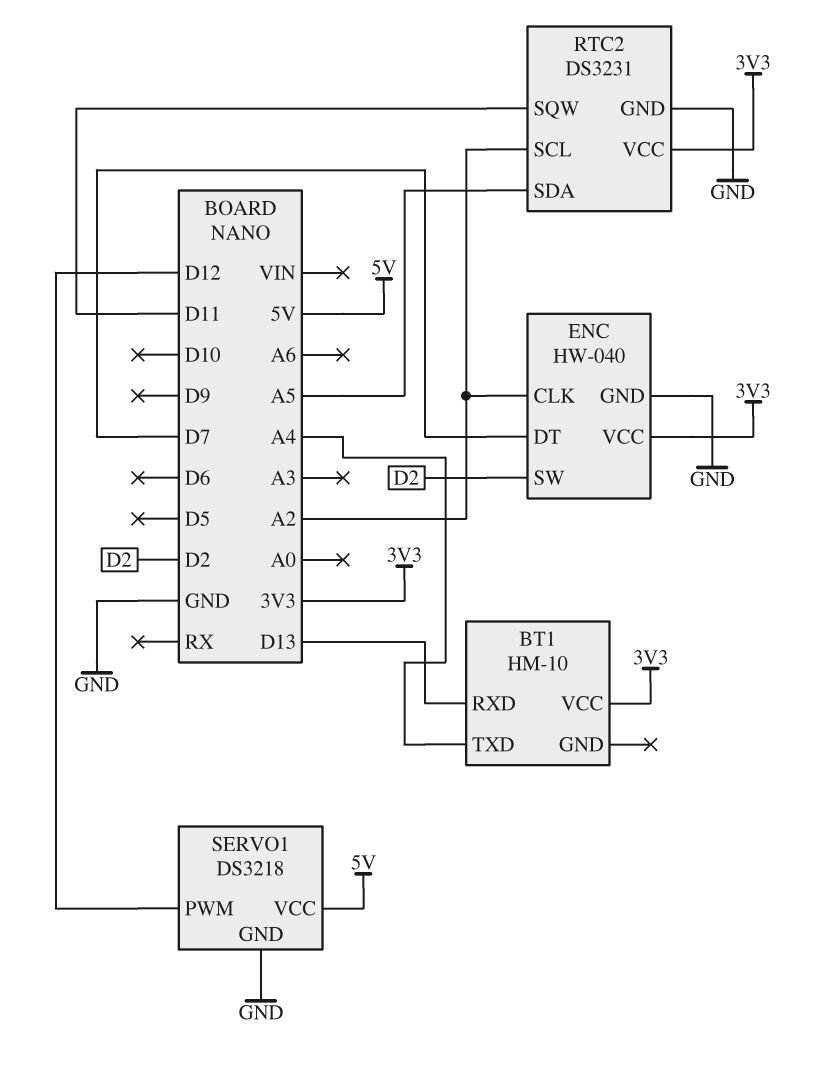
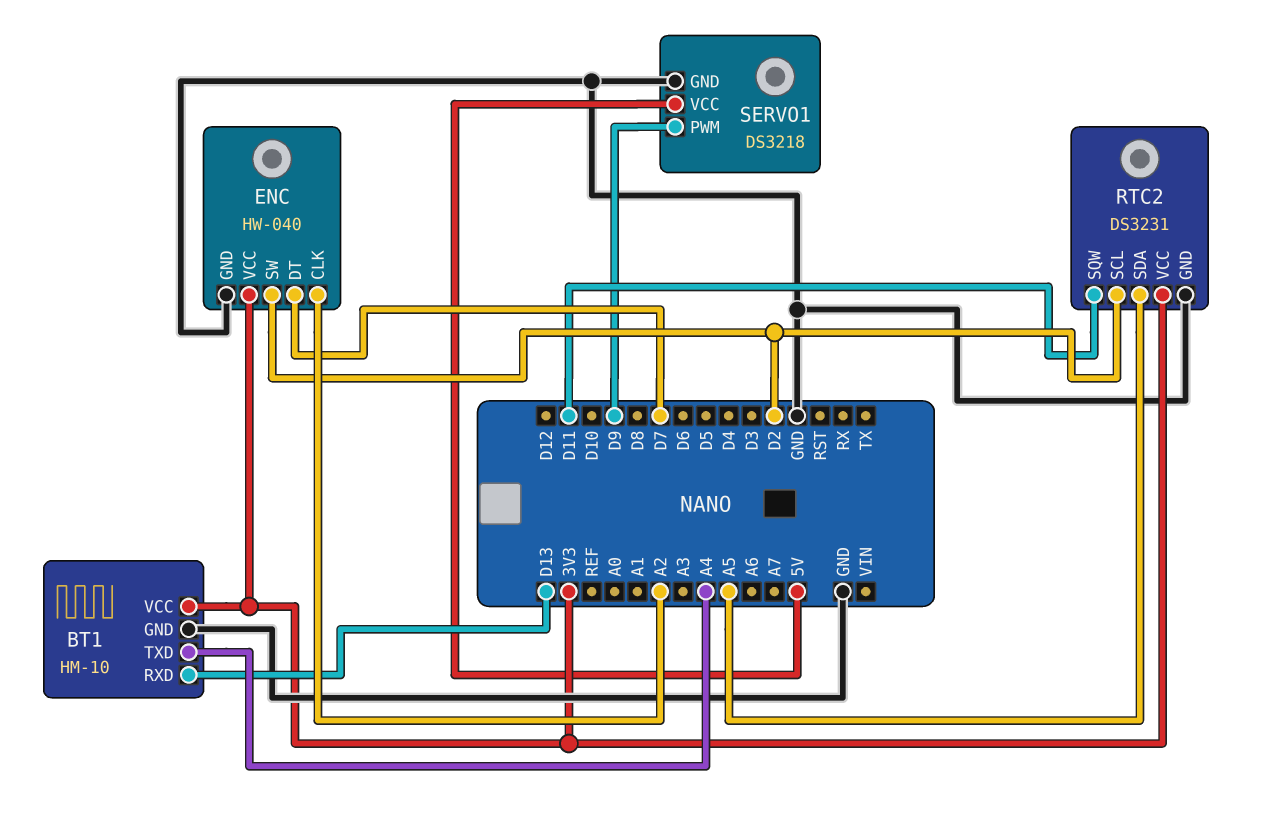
BT1 pin GND: none -> GND
RTC2 pin SCL: A2 -> D2
SERVO1 pin PWM: D12 -> D9

